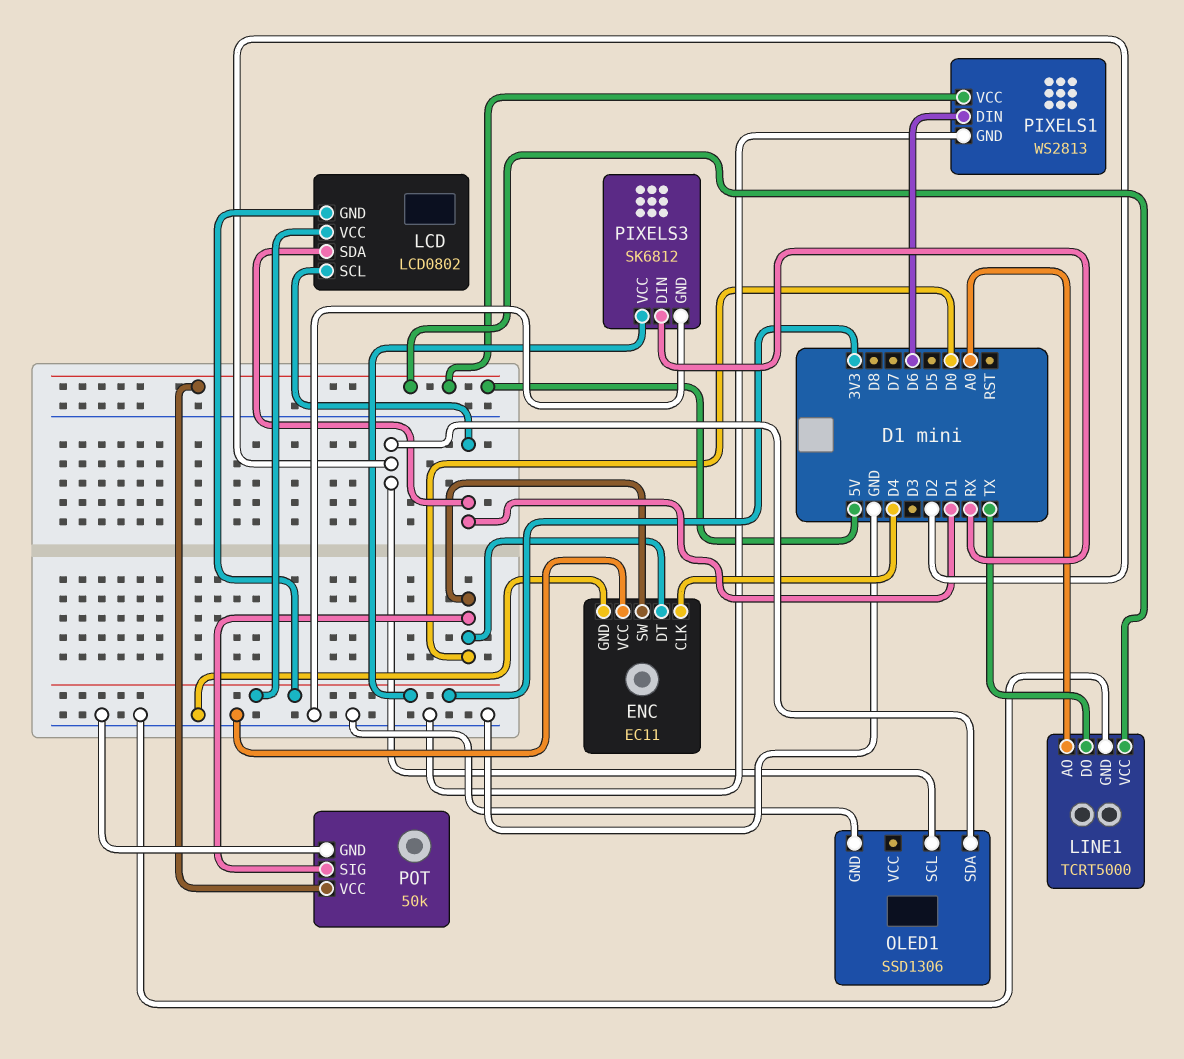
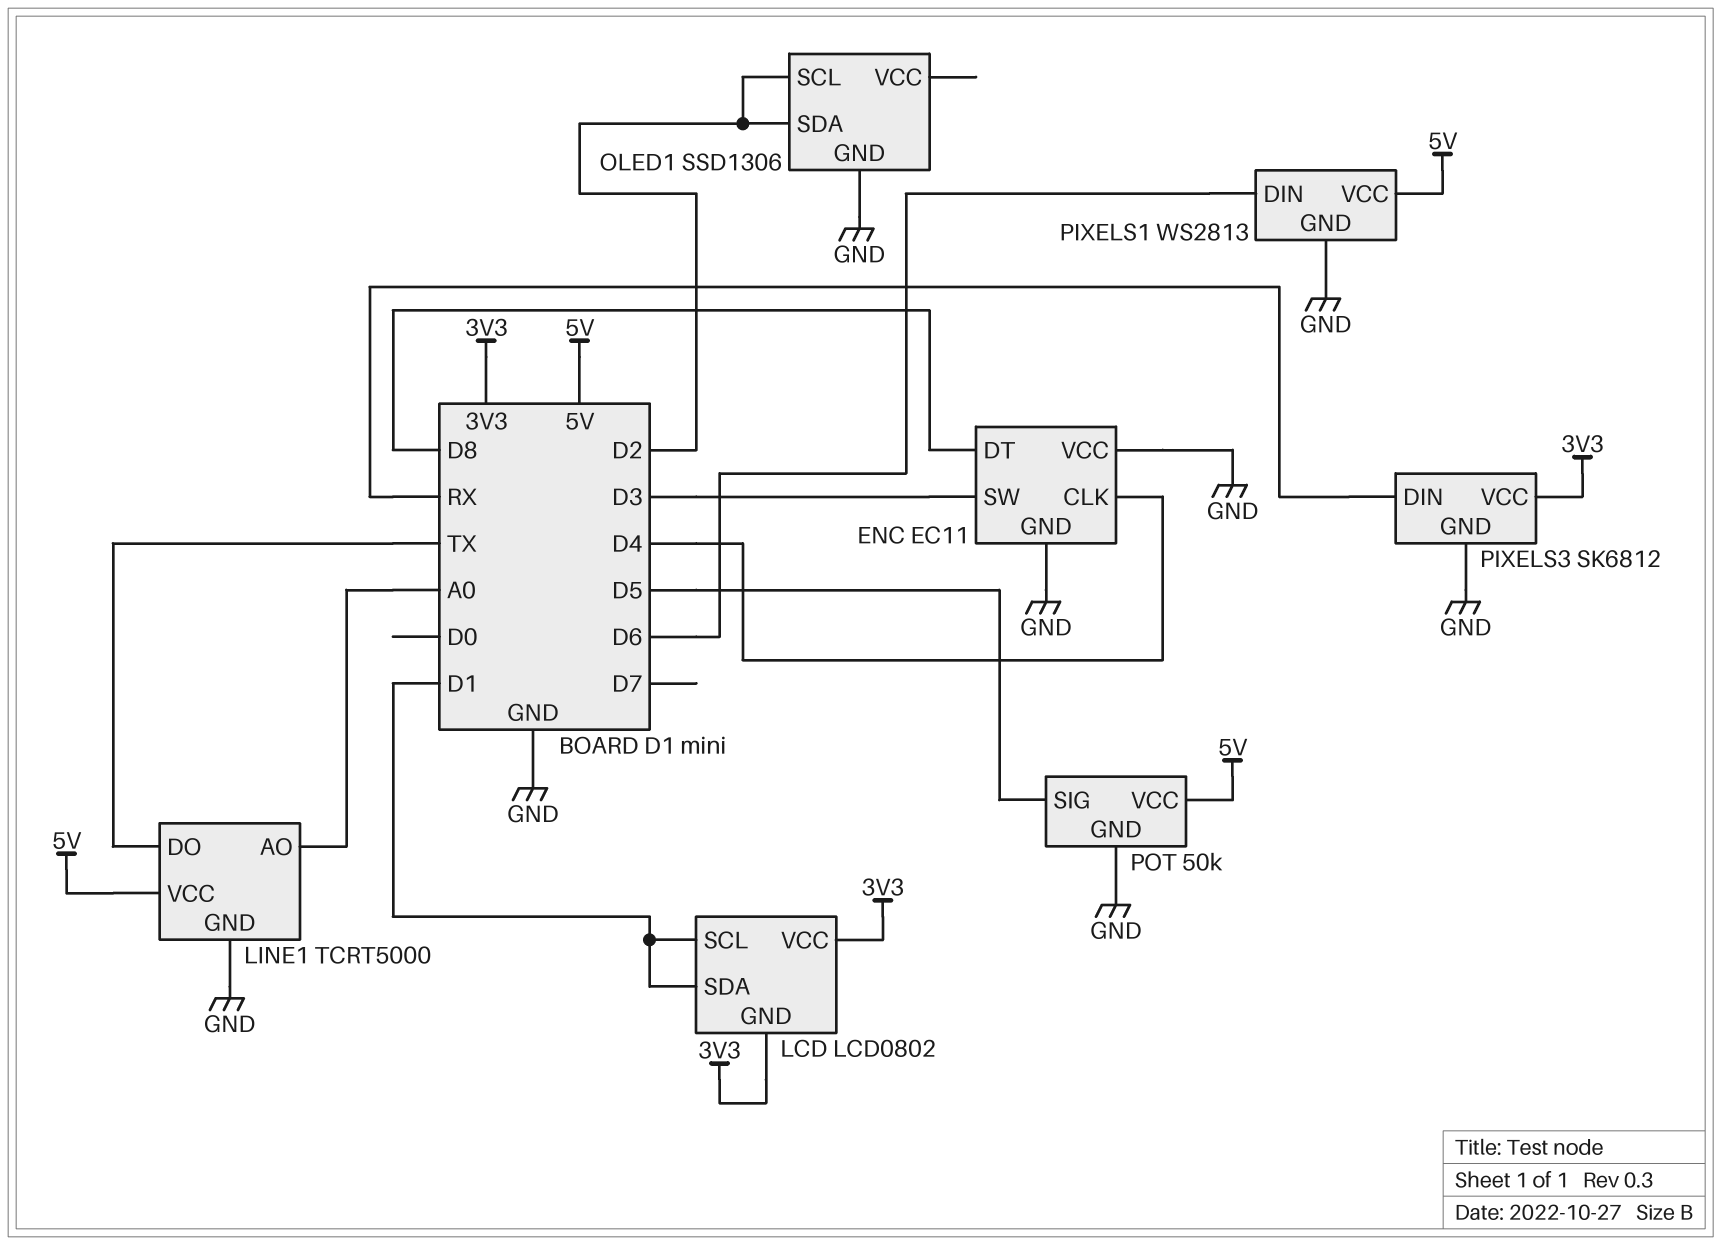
ENC pin DT: D0 -> D8
ENC pin SW: D0 -> D3
POT pin SIG: D0 -> D5

